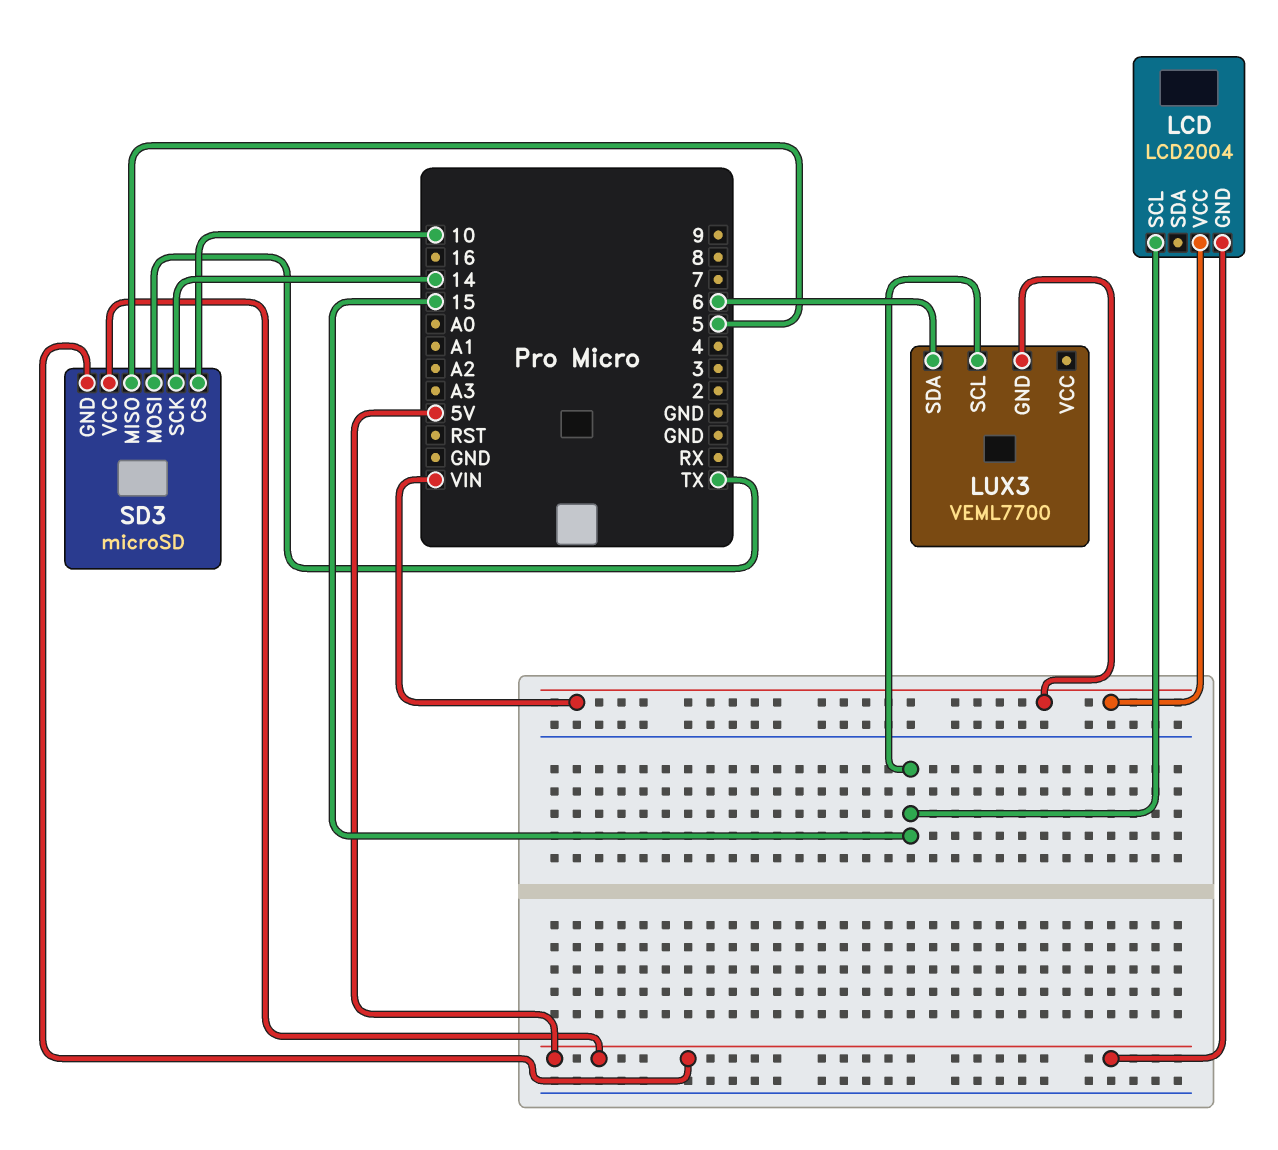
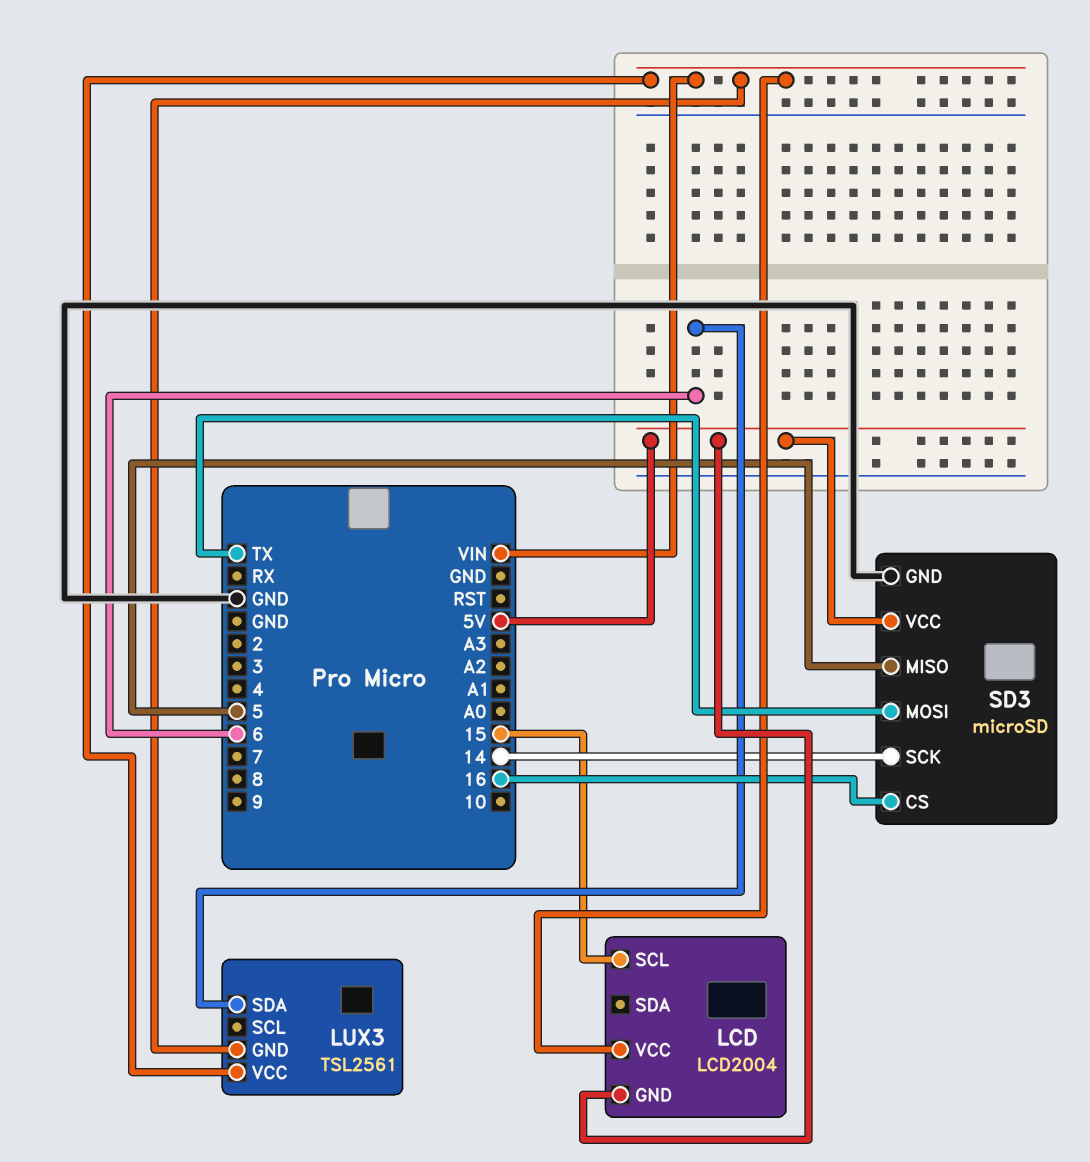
LUX3: VEML7700 -> TSL2561
LUX3 pin SCL: 15 -> none
LUX3 pin VCC: none -> VIN
SD3 pin CS: 10 -> 16
SD3 pin GND: 5V -> GND

